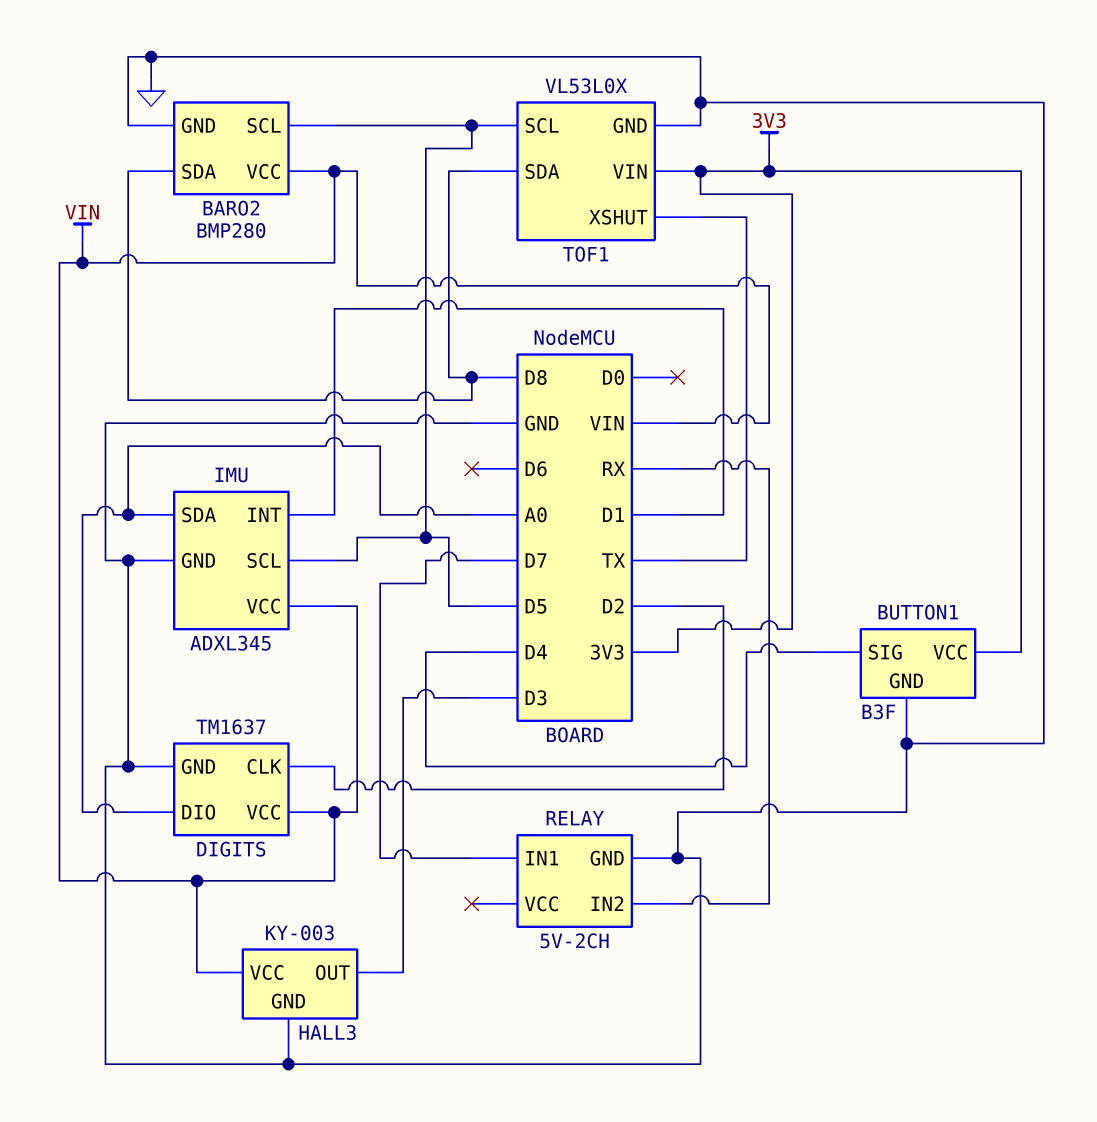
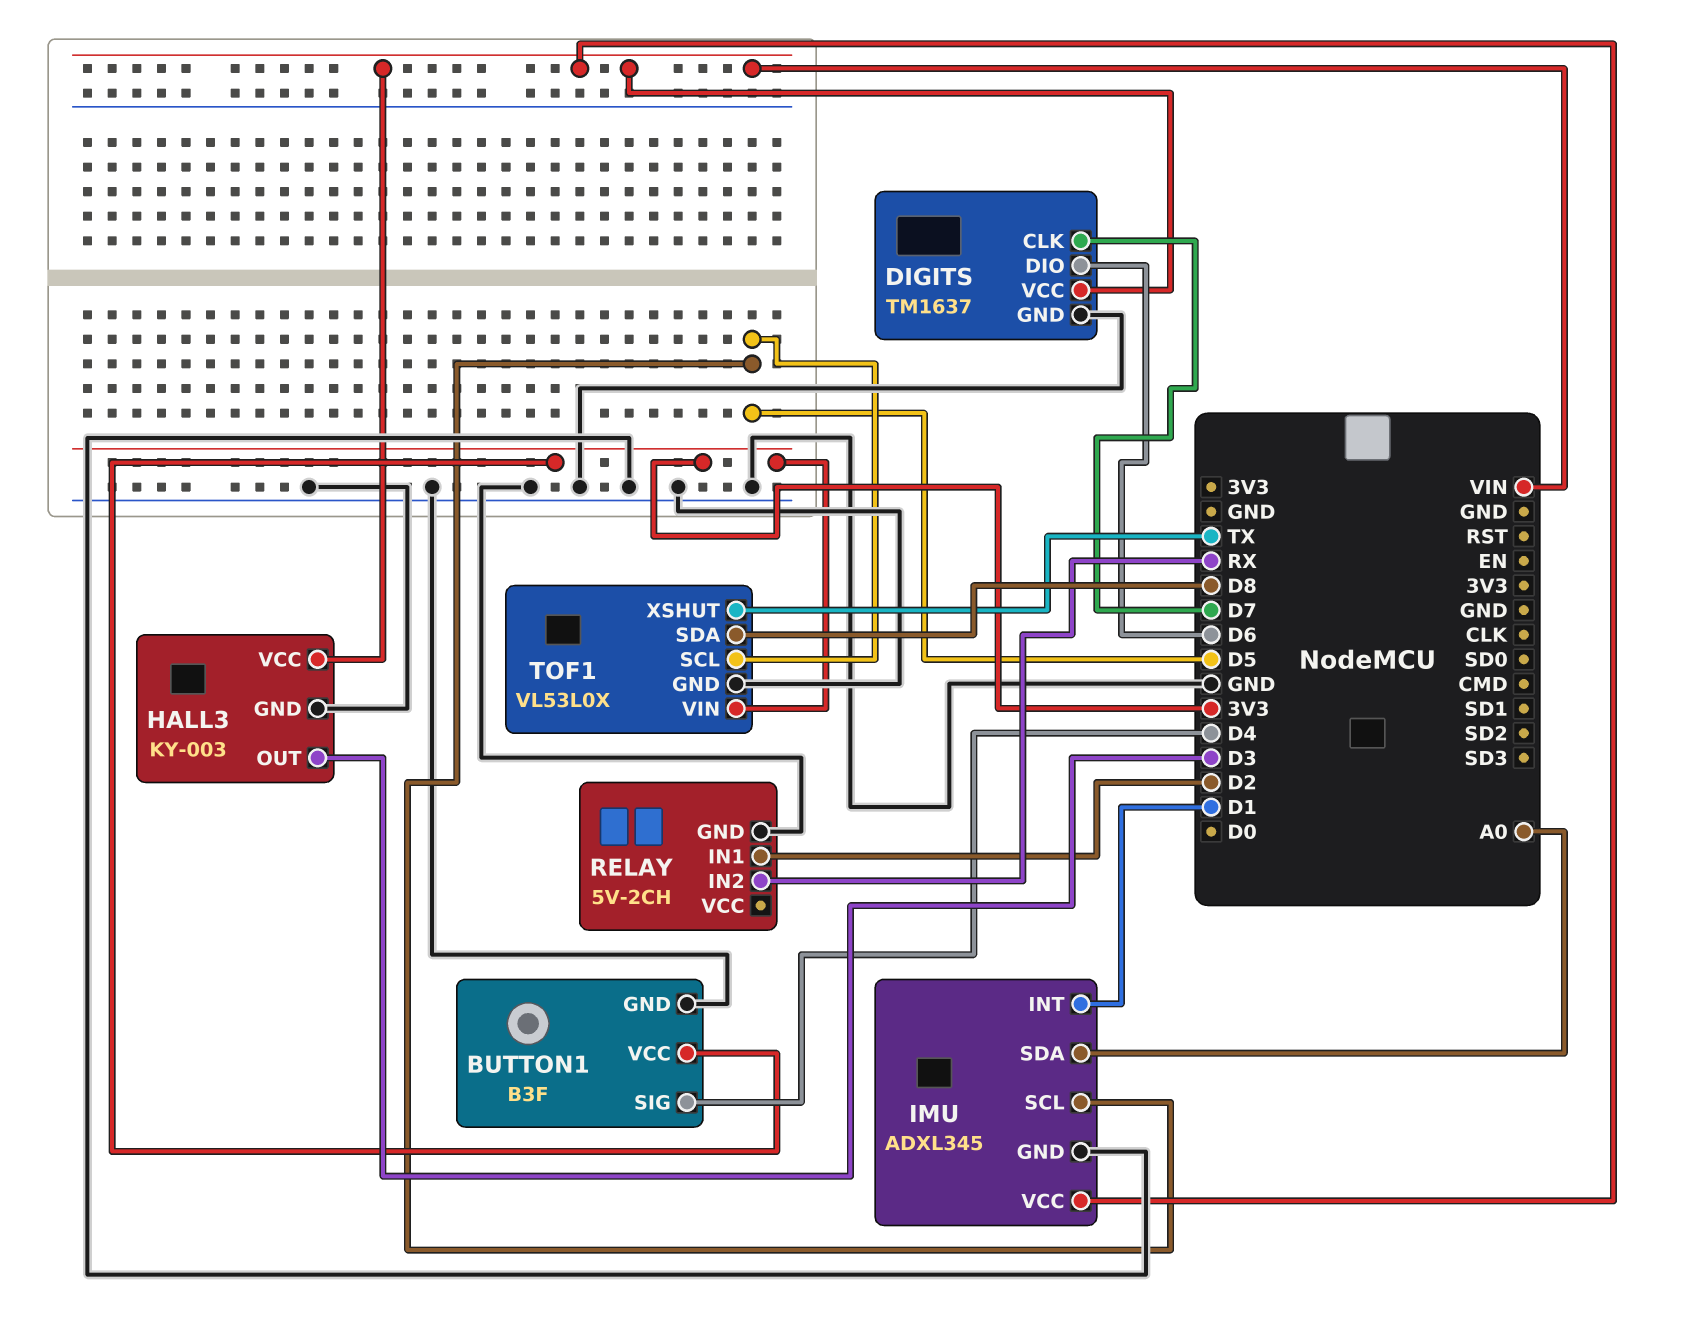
BARO2: BMP280 -> none
BARO2 pin GND: GND -> none
BARO2 pin SCL: D5 -> none
BARO2 pin SDA: D8 -> none
BARO2 pin VCC: VIN -> none
DIGITS pin CLK: D2 -> D7
DIGITS pin DIO: A0 -> D6
RELAY pin IN1: D7 -> D2

